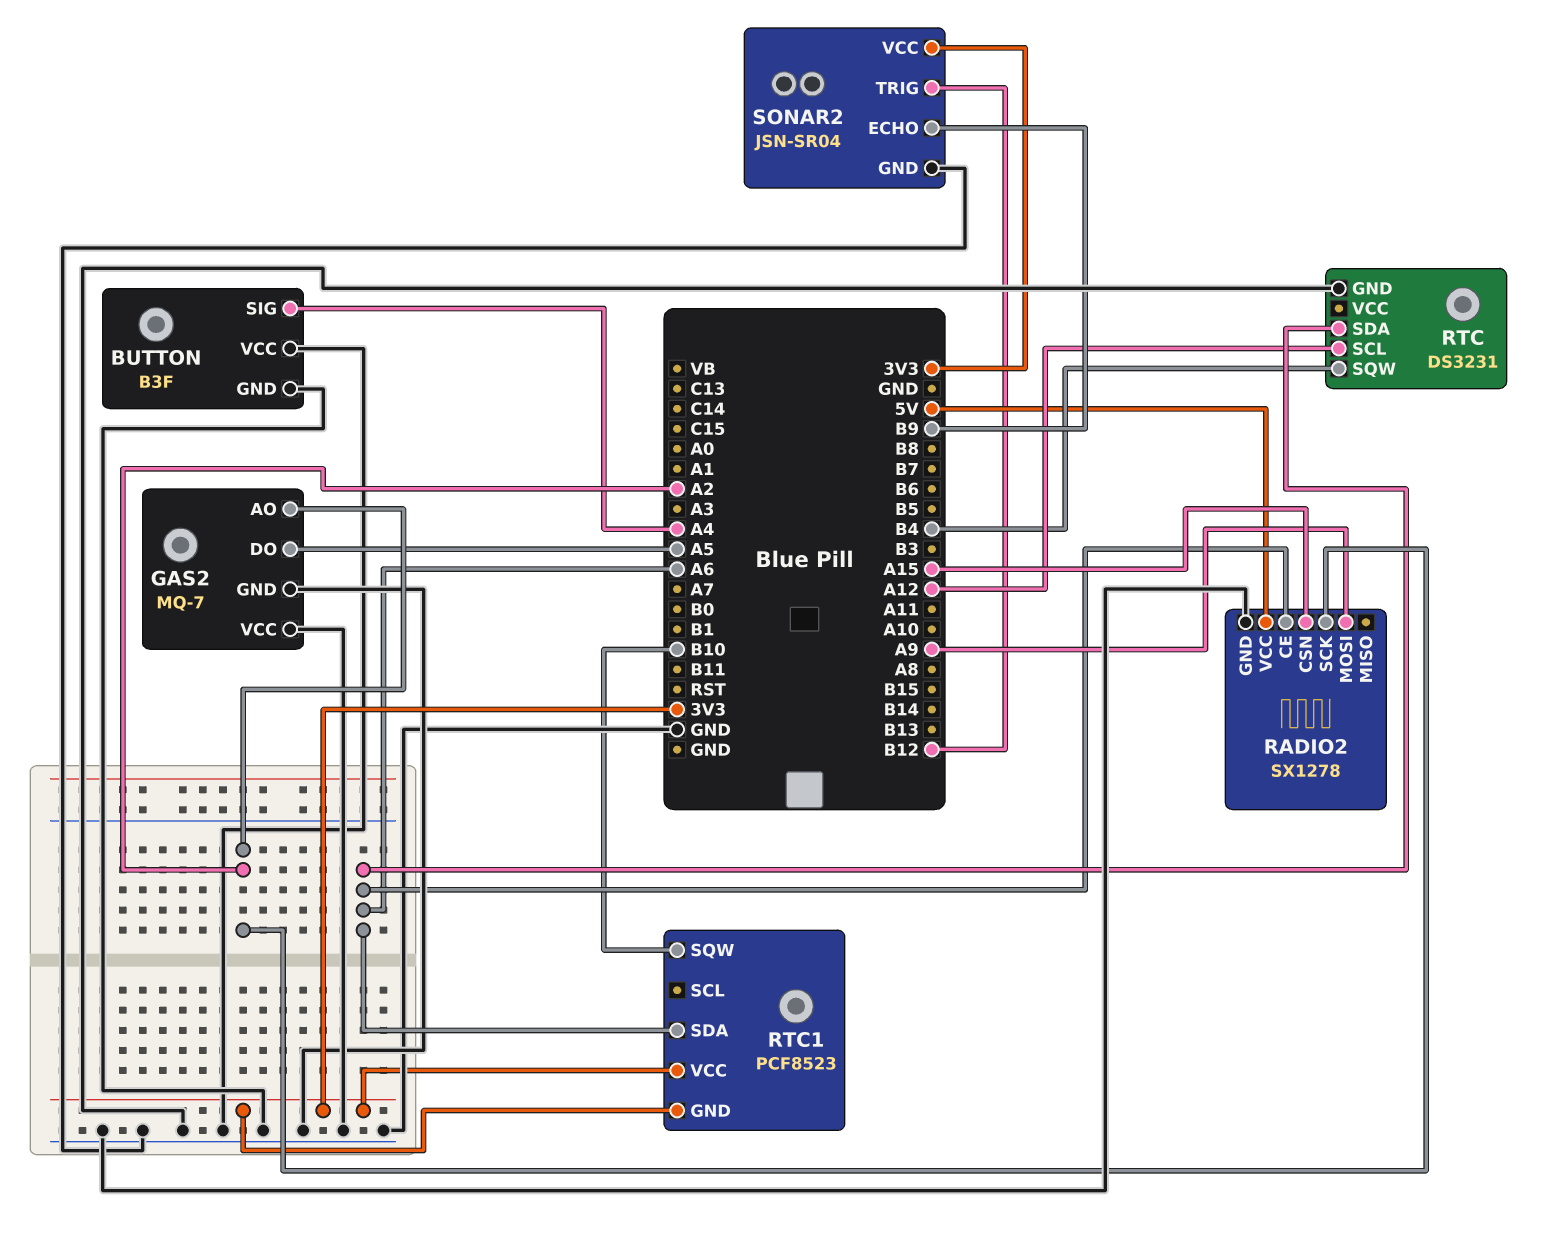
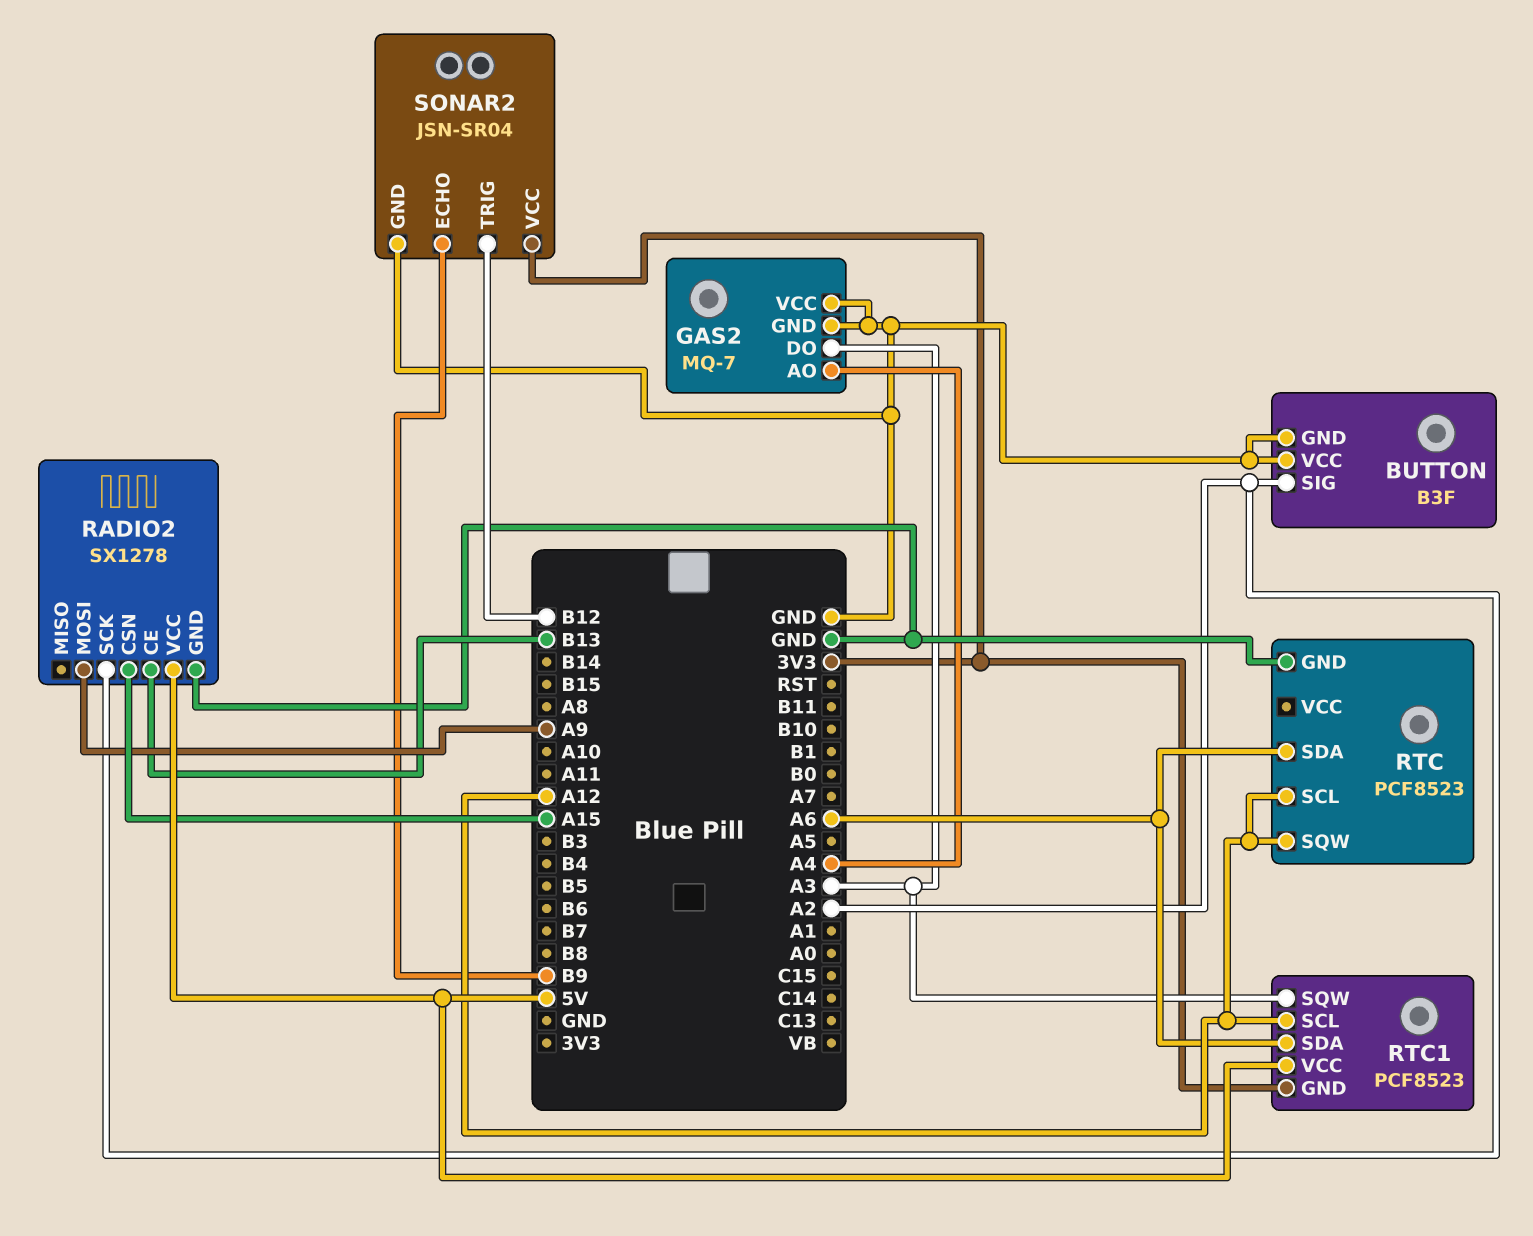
BUTTON pin SIG: A4 -> A2
GAS2 pin AO: A2 -> A4
GAS2 pin DO: A5 -> A3
RADIO2 pin CE: A6 -> B13
RTC: DS3231 -> PCF8523
RTC pin SQW: B4 -> A12
RTC1 pin SCL: none -> A12
RTC1 pin SQW: B10 -> A3
RTC1 pin VCC: 3V3 -> 5V

